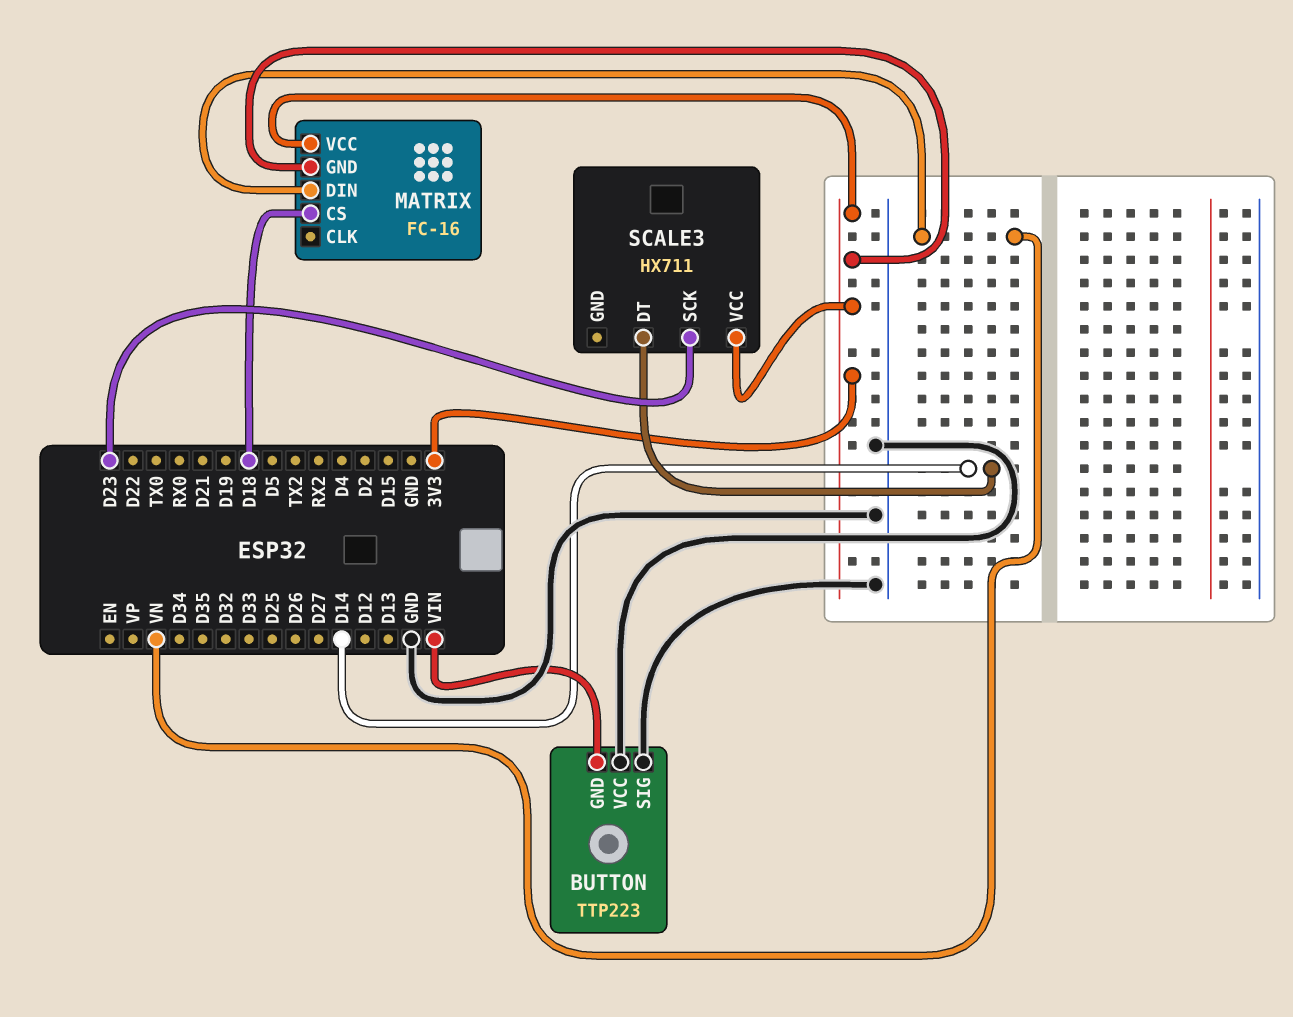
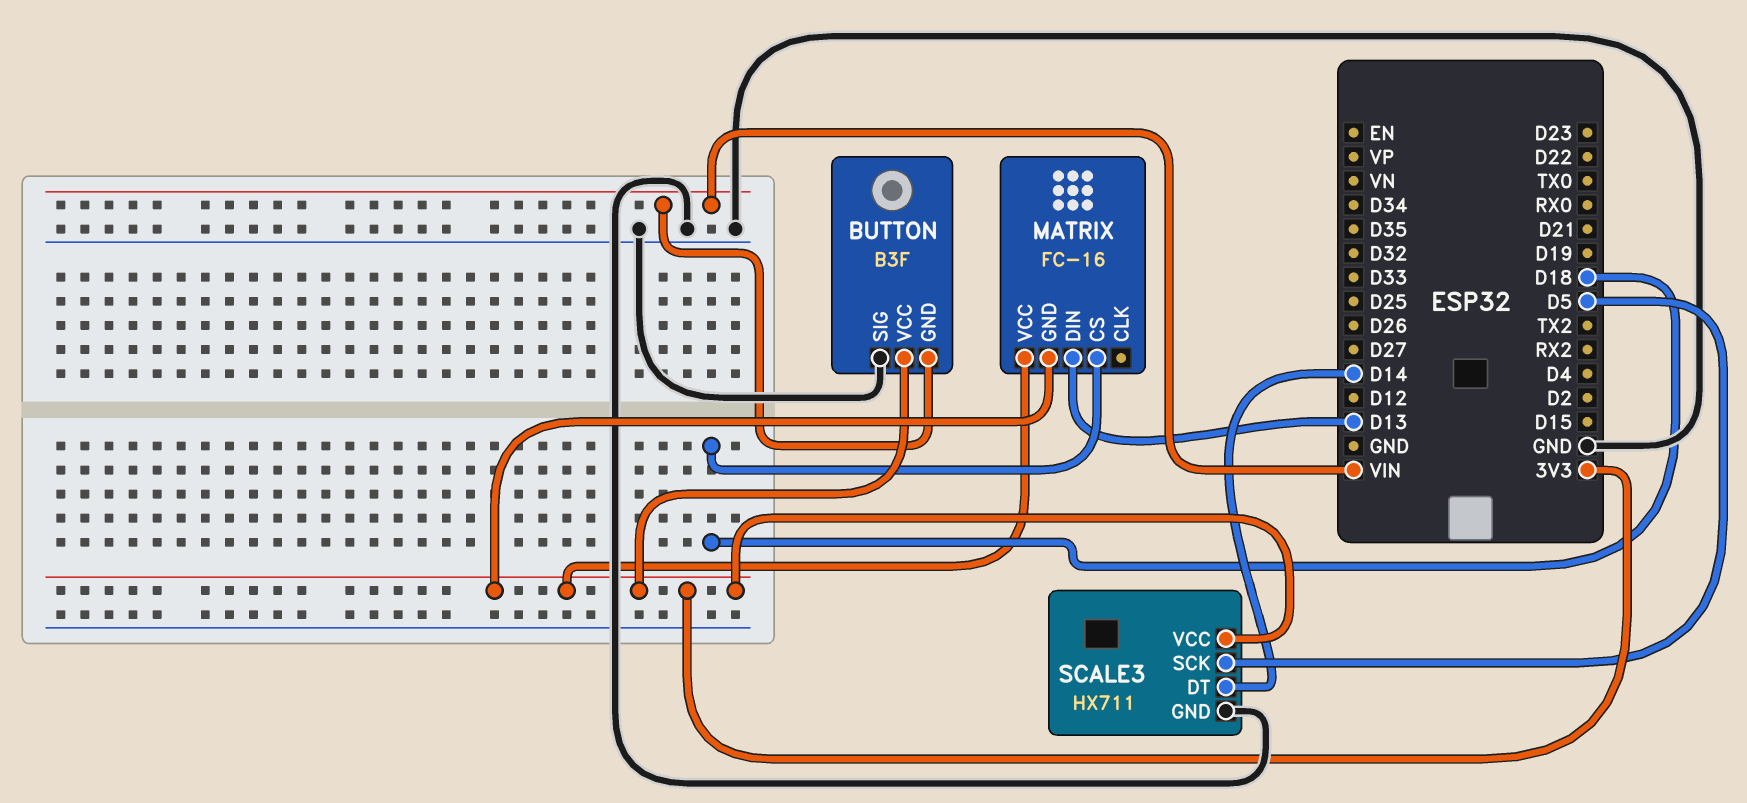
BUTTON: TTP223 -> B3F
BUTTON pin VCC: GND -> 3V3
MATRIX pin DIN: VN -> D13
SCALE3 pin GND: none -> GND
SCALE3 pin SCK: D23 -> D5

